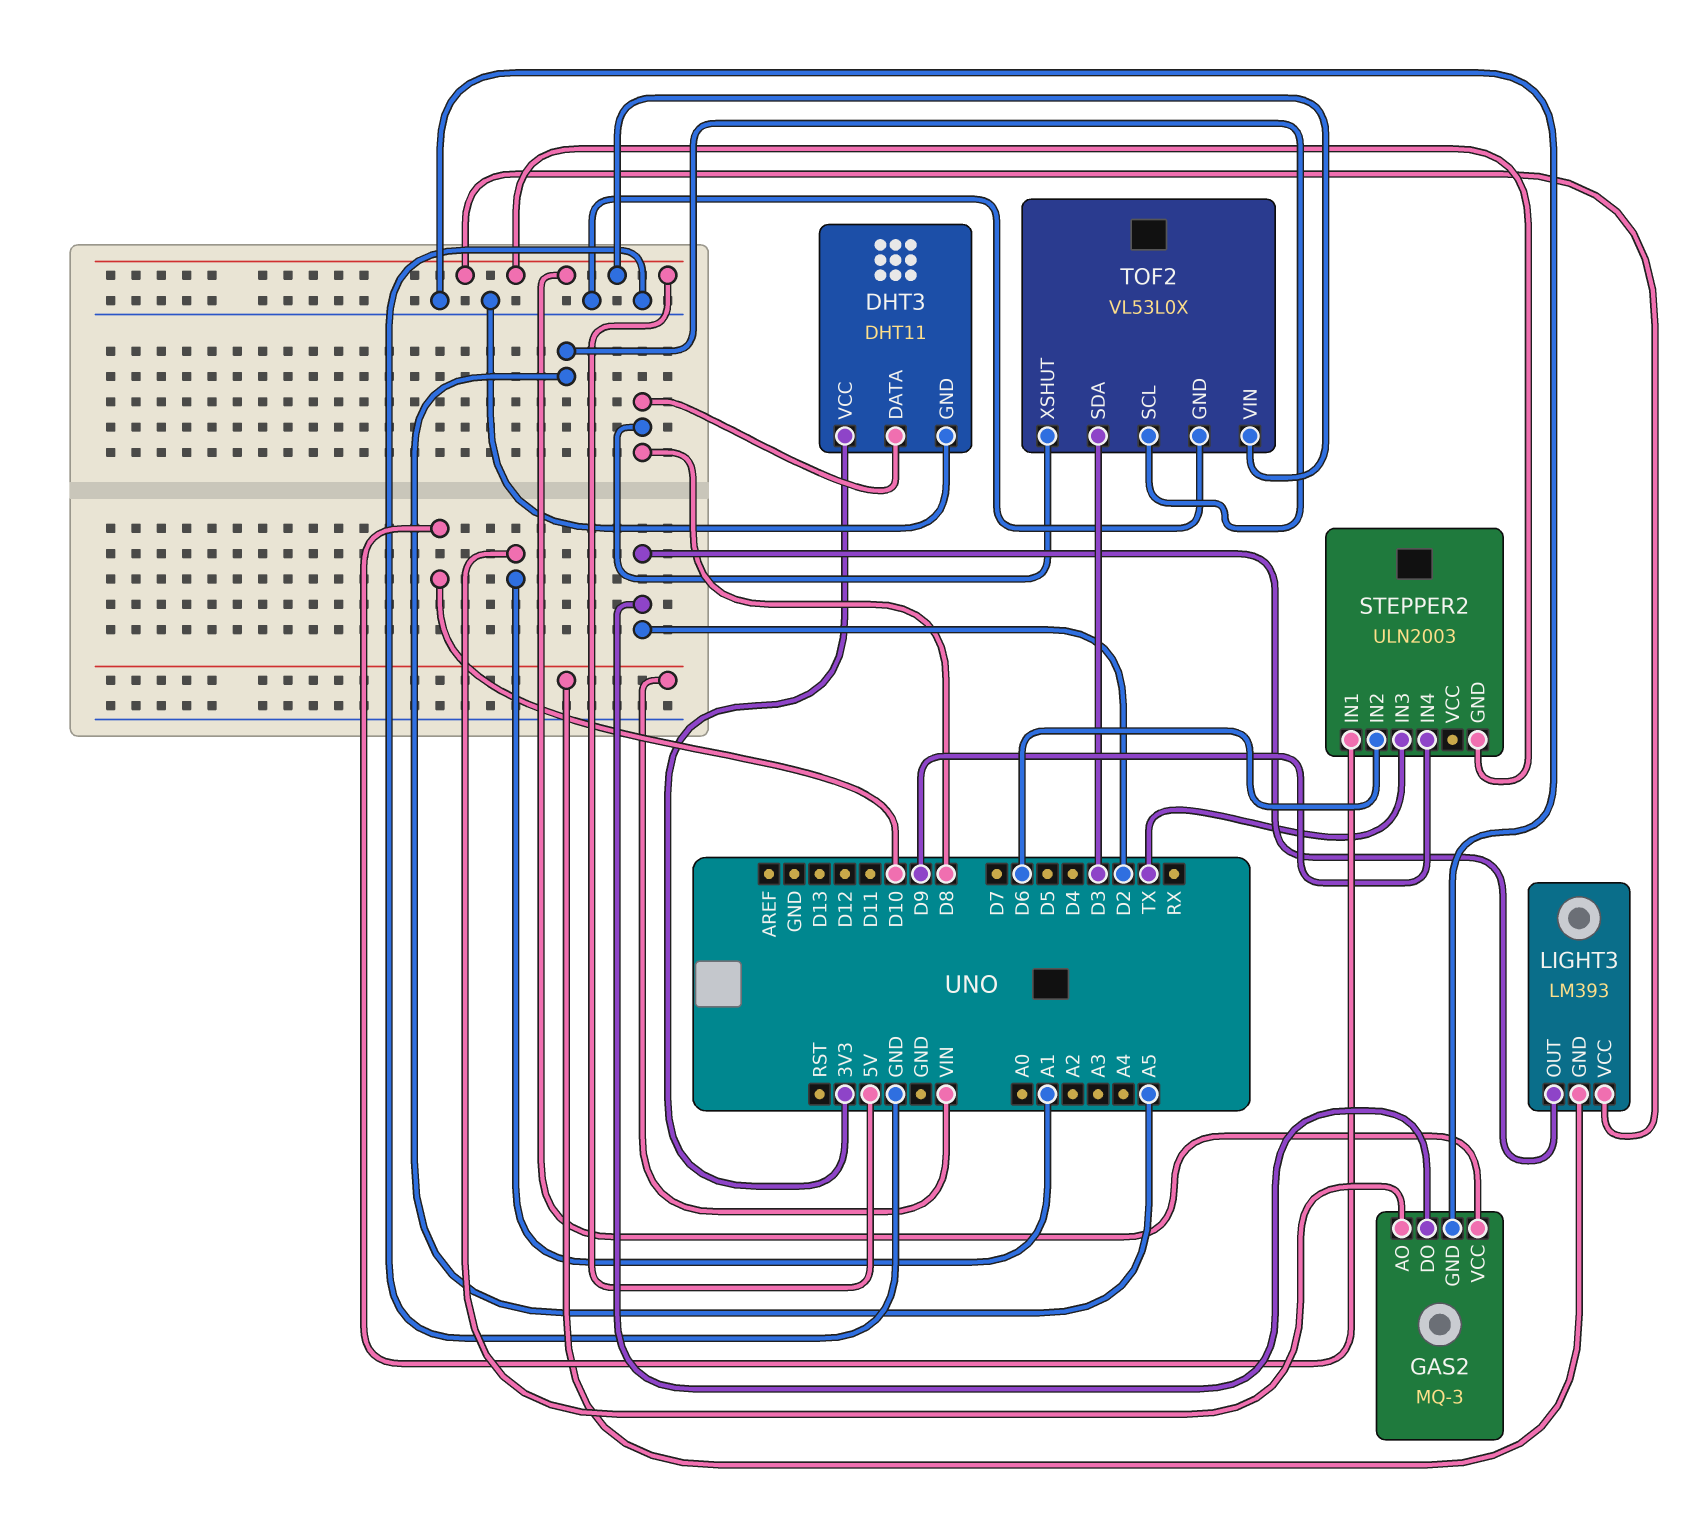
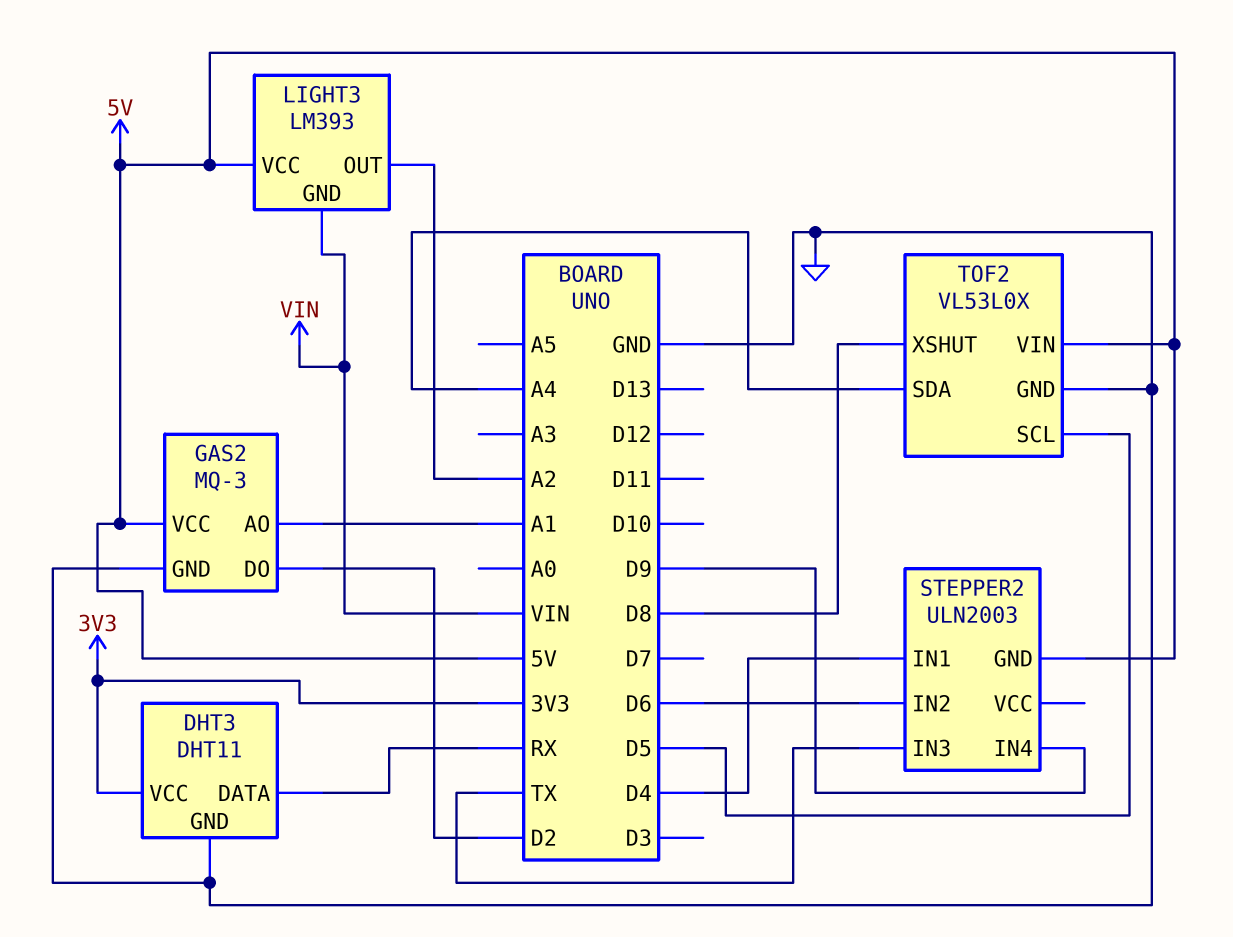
DHT3 pin DATA: D8 -> RX
LIGHT3 pin OUT: D2 -> A2
STEPPER2 pin IN1: D10 -> D4
TOF2 pin SCL: A5 -> D5
TOF2 pin SDA: D3 -> A4

